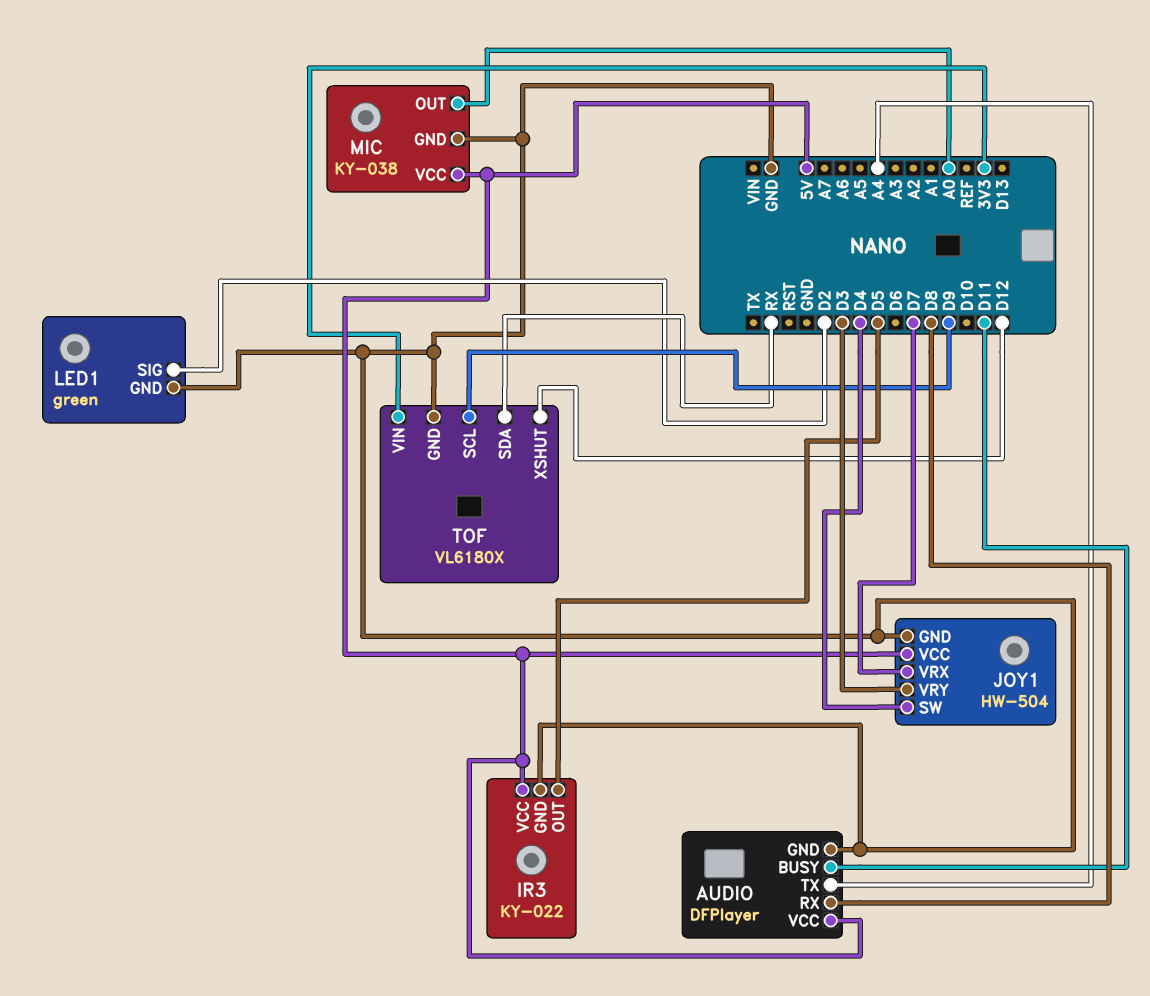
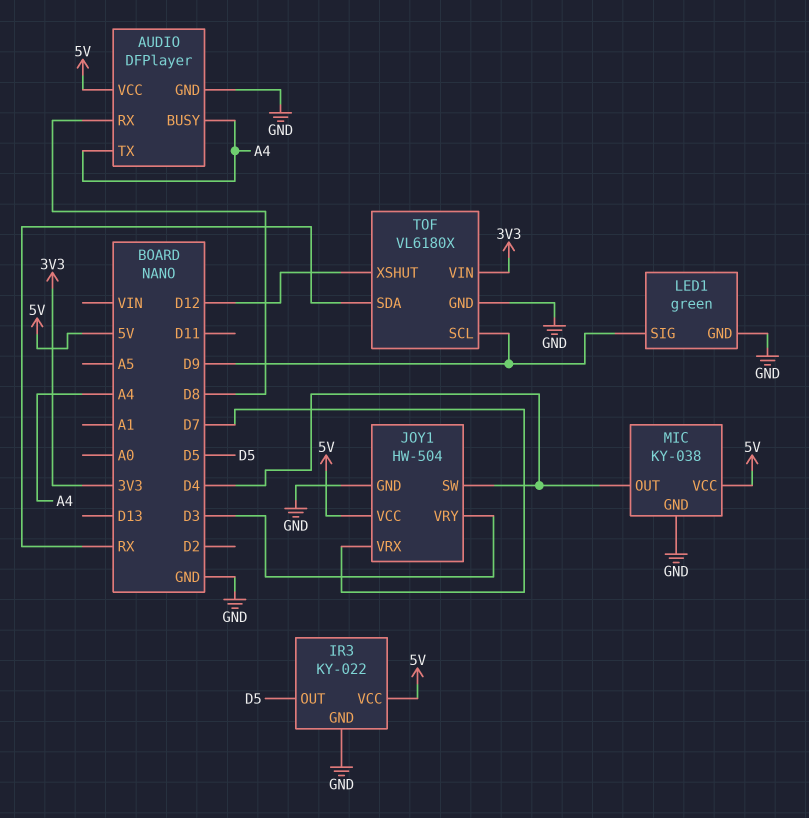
AUDIO pin BUSY: D11 -> A4
LED1 pin SIG: D2 -> D9
MIC pin OUT: A0 -> D4

